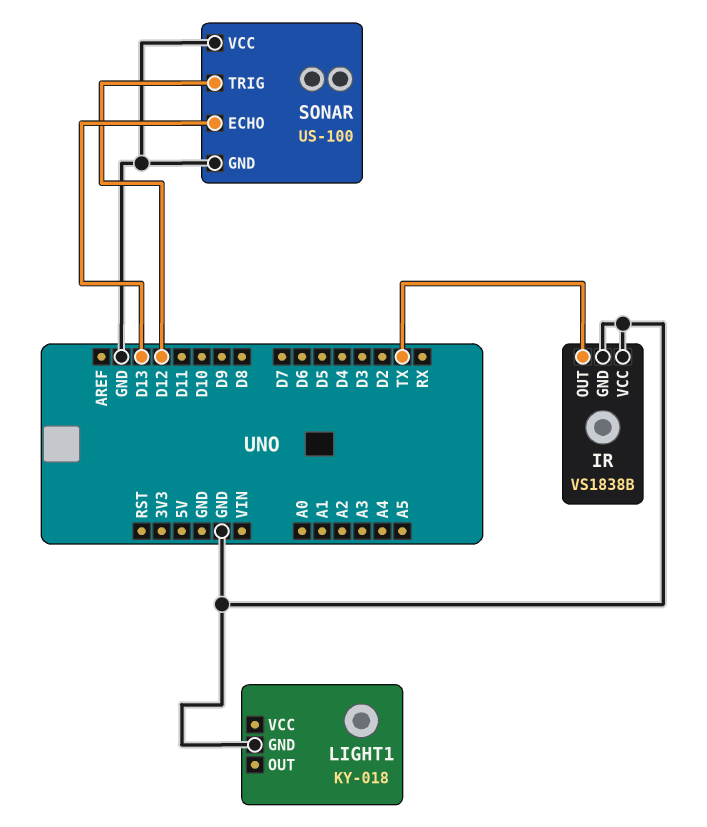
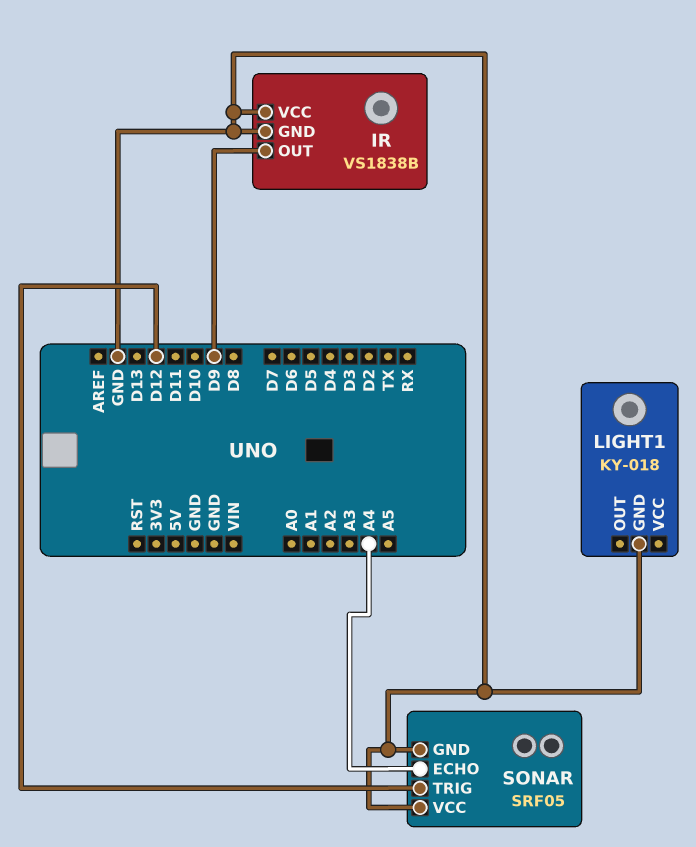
IR pin OUT: TX -> D9
SONAR: US-100 -> SRF05
SONAR pin ECHO: D13 -> A4

